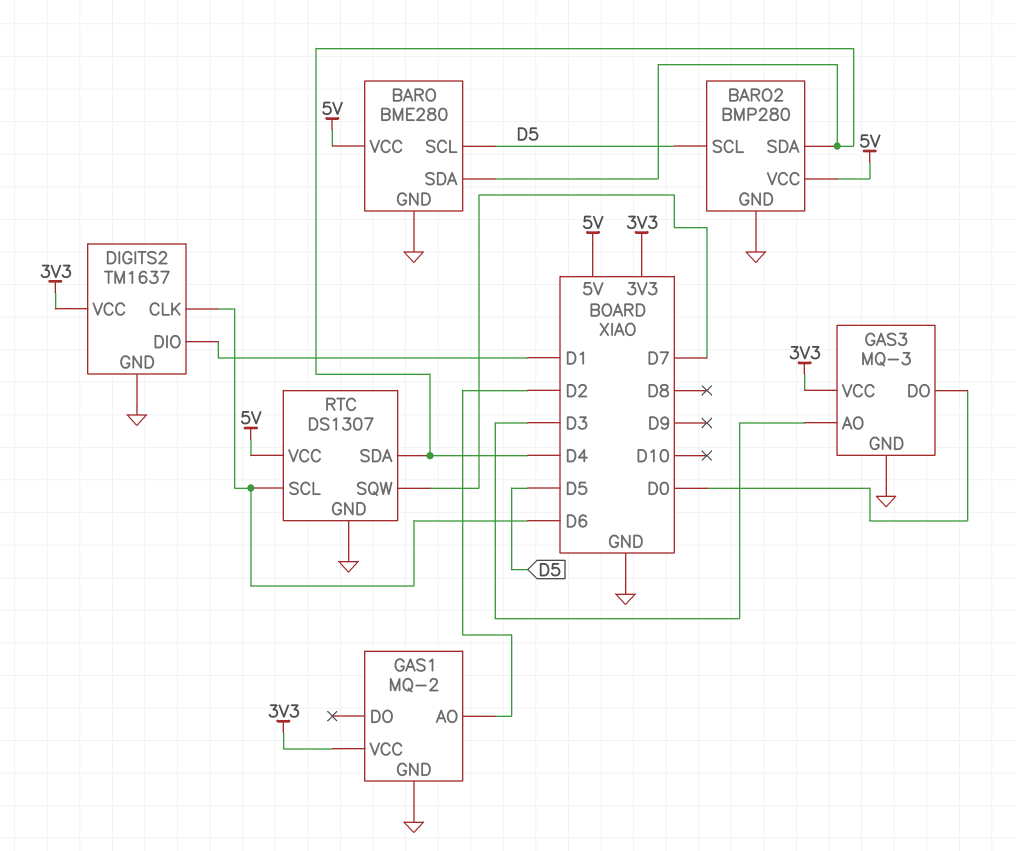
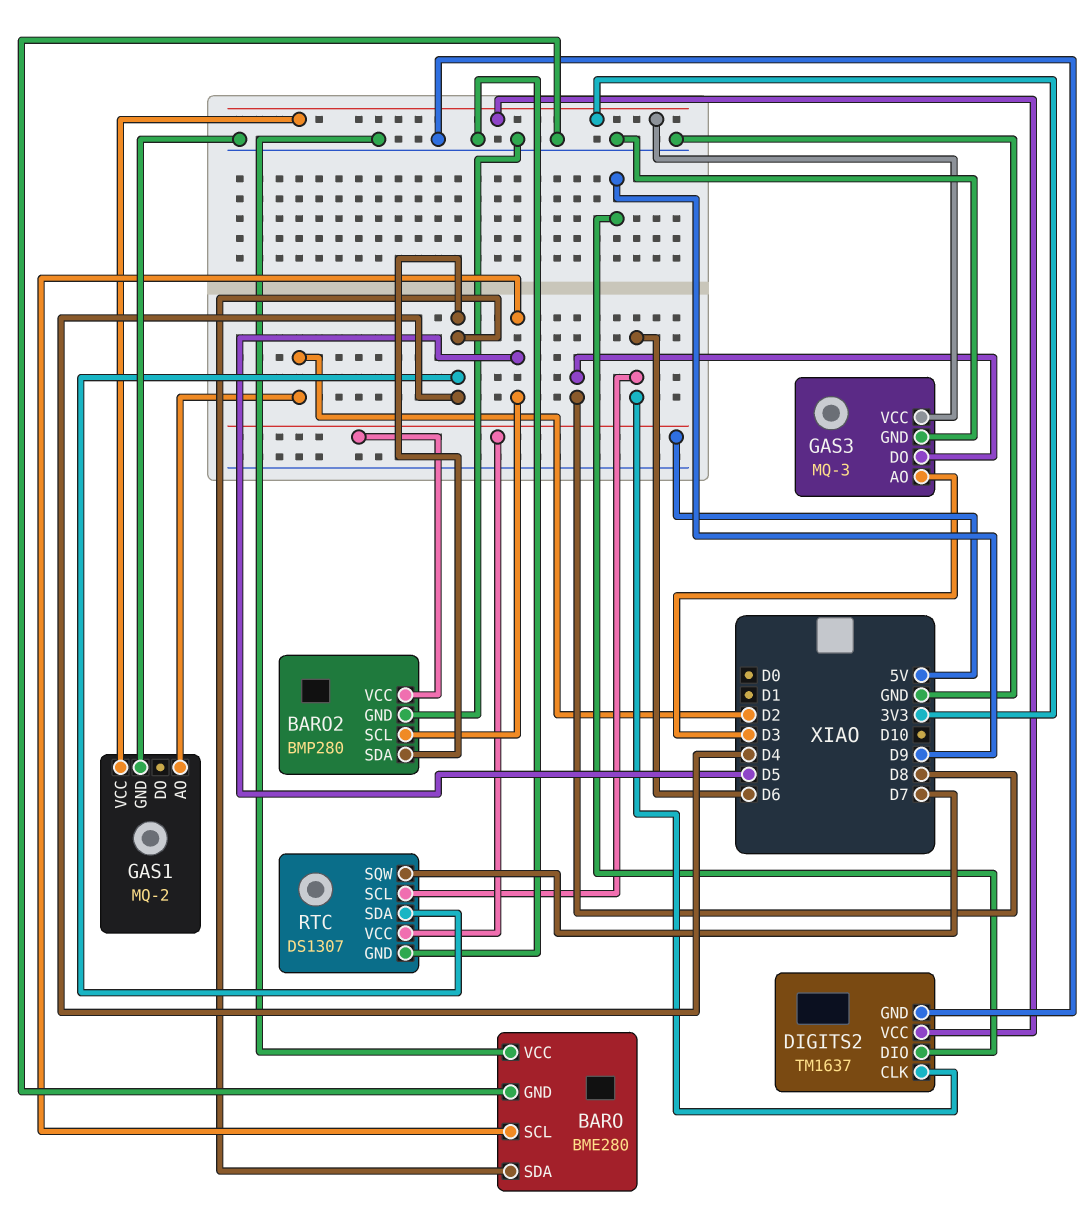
BARO pin VCC: 5V -> GND
DIGITS2 pin DIO: D1 -> D9
GAS3 pin DO: D0 -> D8

